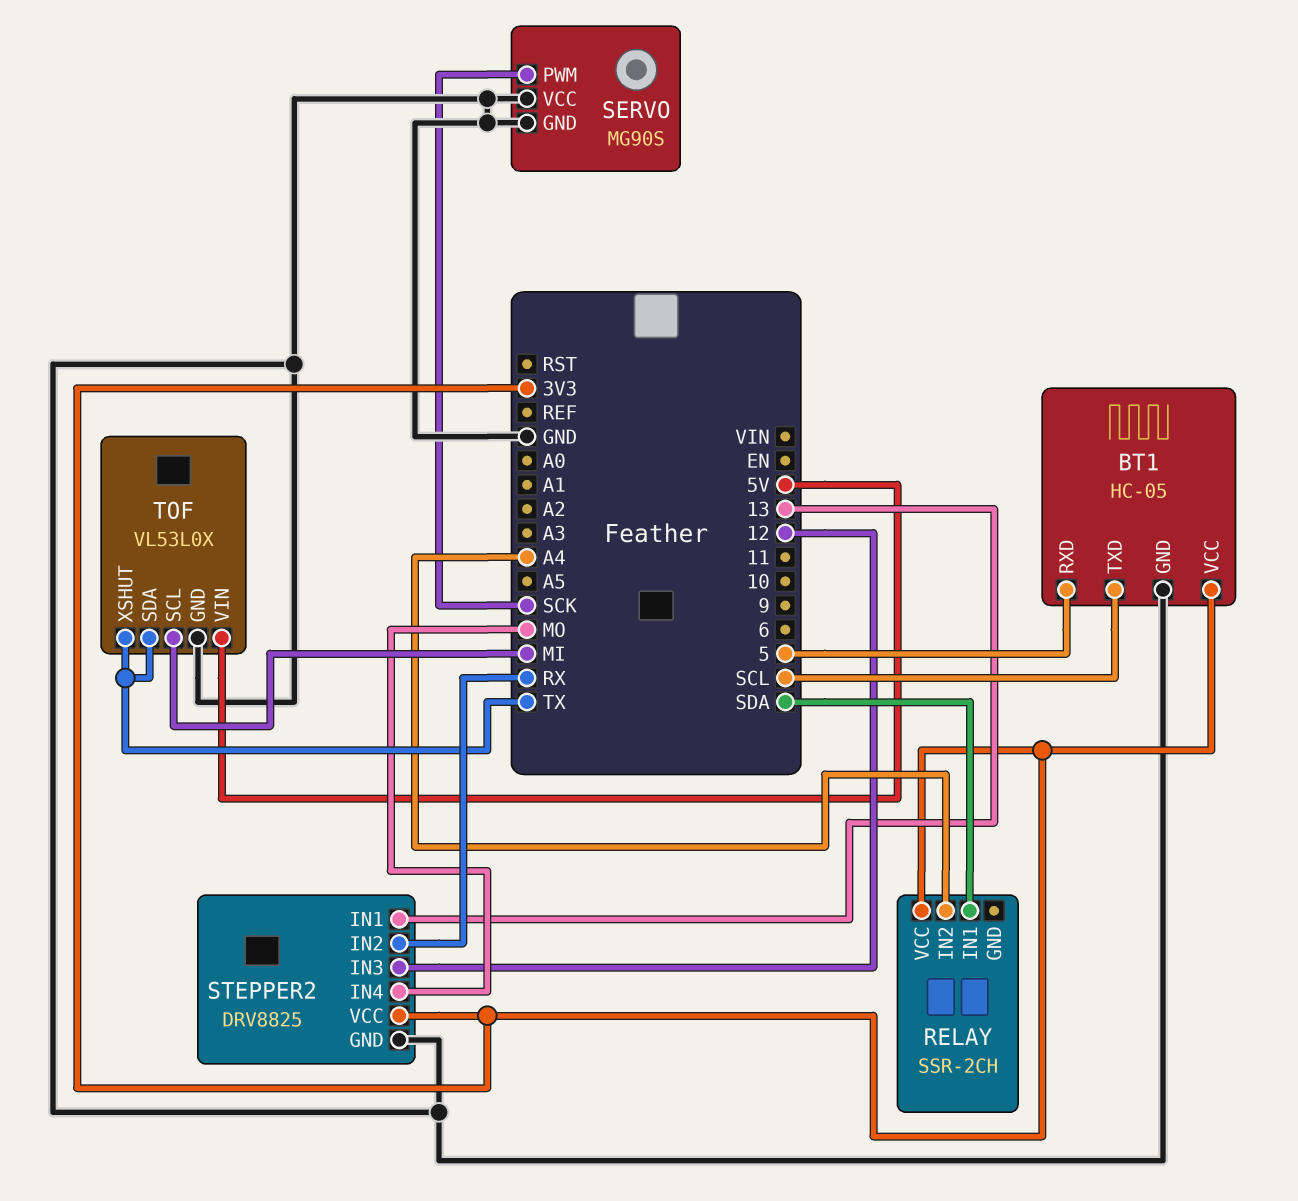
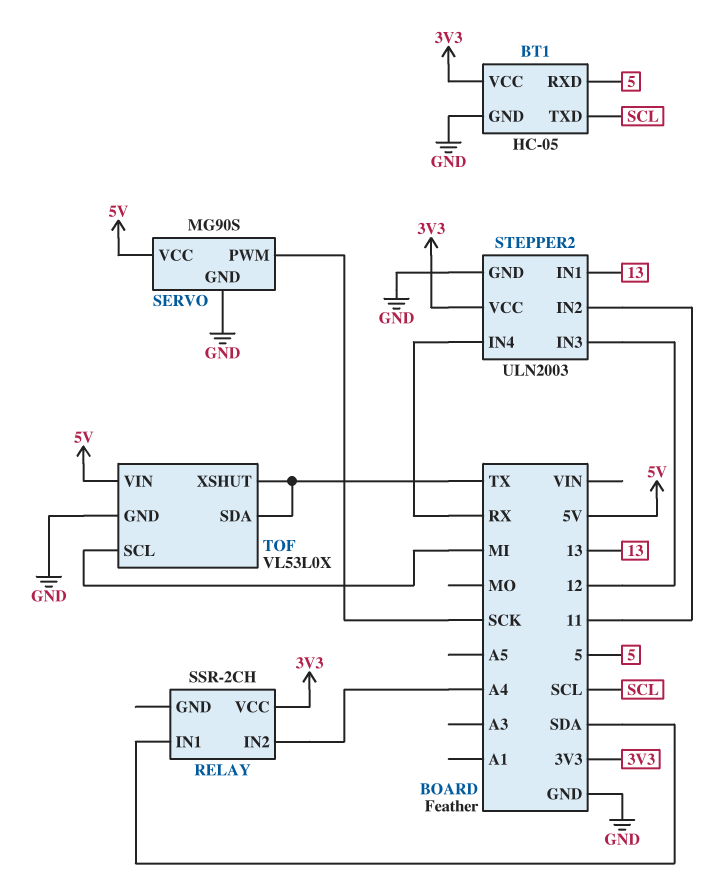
SERVO pin VCC: GND -> 5V
STEPPER2: DRV8825 -> ULN2003
STEPPER2 pin IN2: RX -> 11
STEPPER2 pin IN4: MO -> RX

